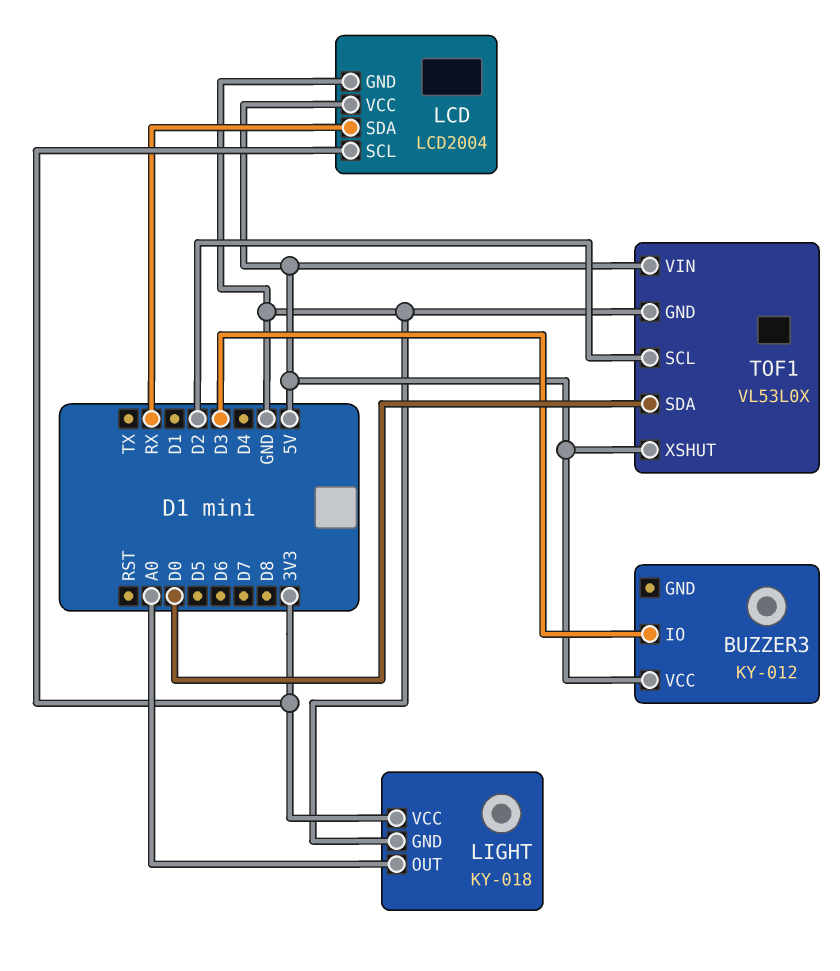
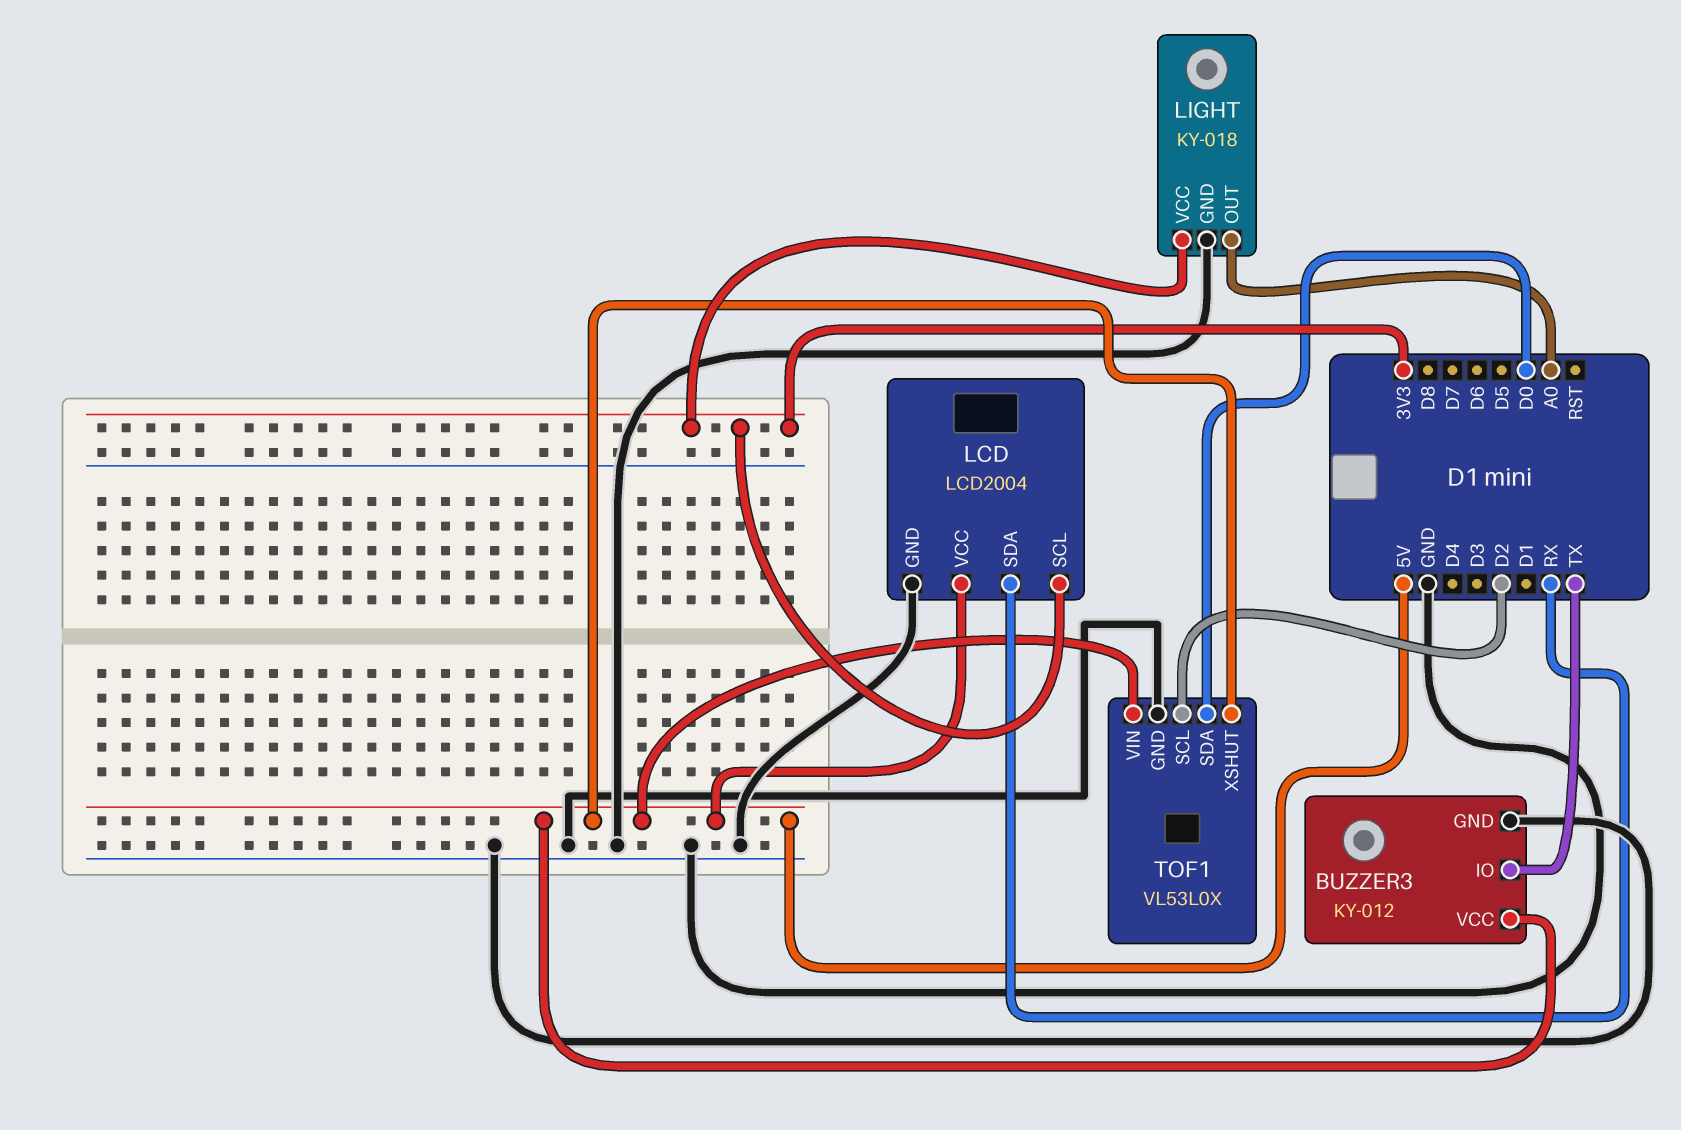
BUZZER3 pin GND: none -> GND
BUZZER3 pin IO: D3 -> TX

